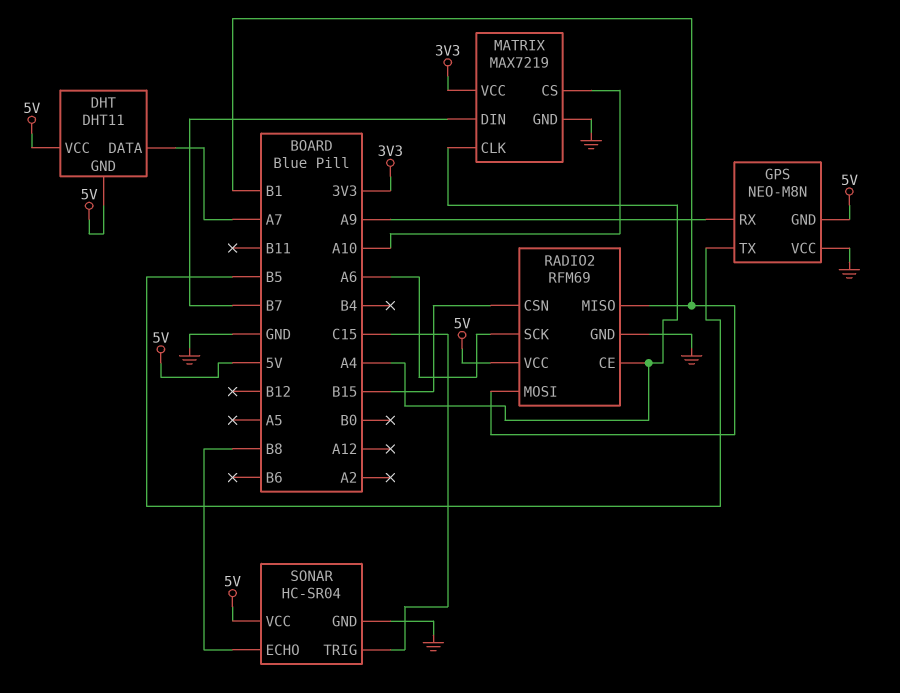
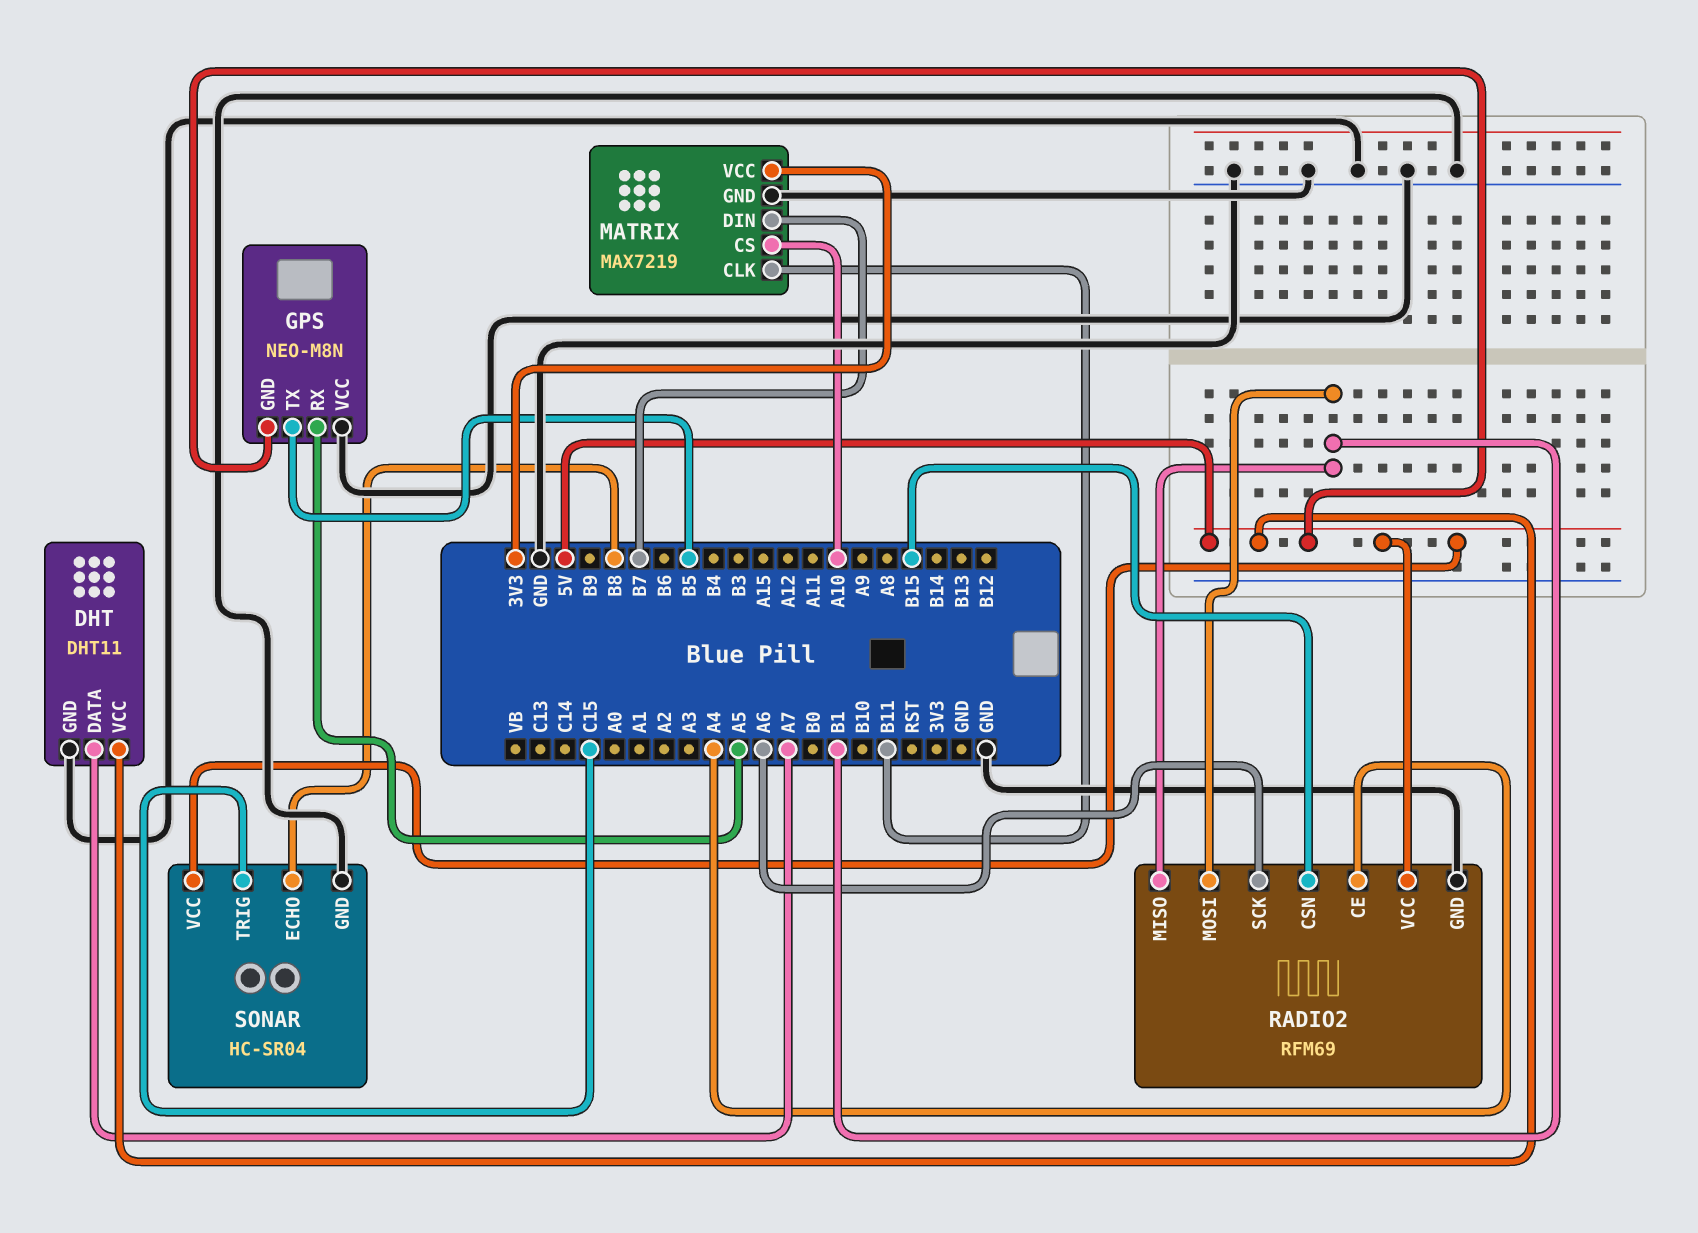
DHT pin GND: 5V -> GND
GPS pin RX: A9 -> A5
MATRIX pin CLK: A4 -> B11

